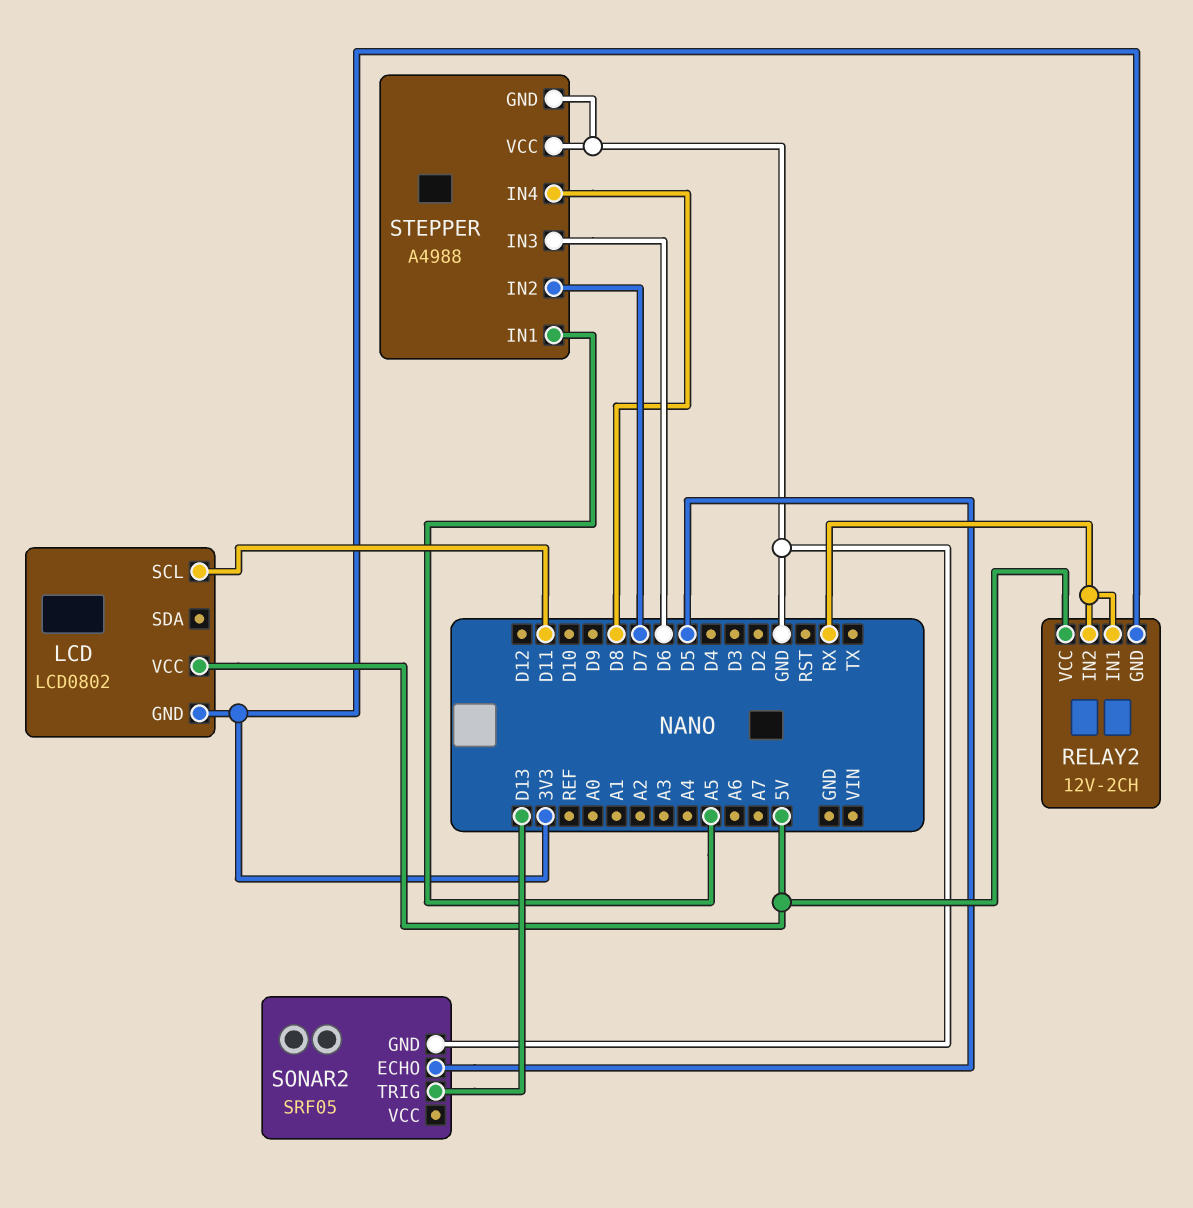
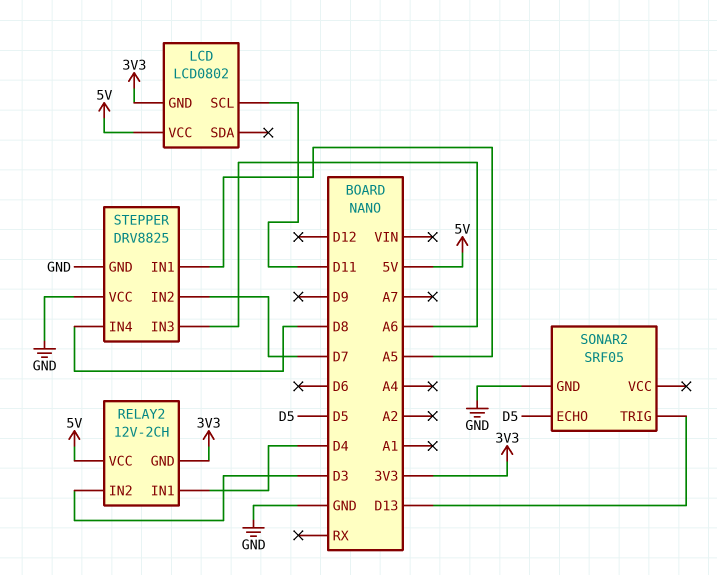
RELAY2 pin IN1: RX -> D4
RELAY2 pin IN2: RX -> D3
STEPPER: A4988 -> DRV8825
STEPPER pin IN3: D6 -> A6

